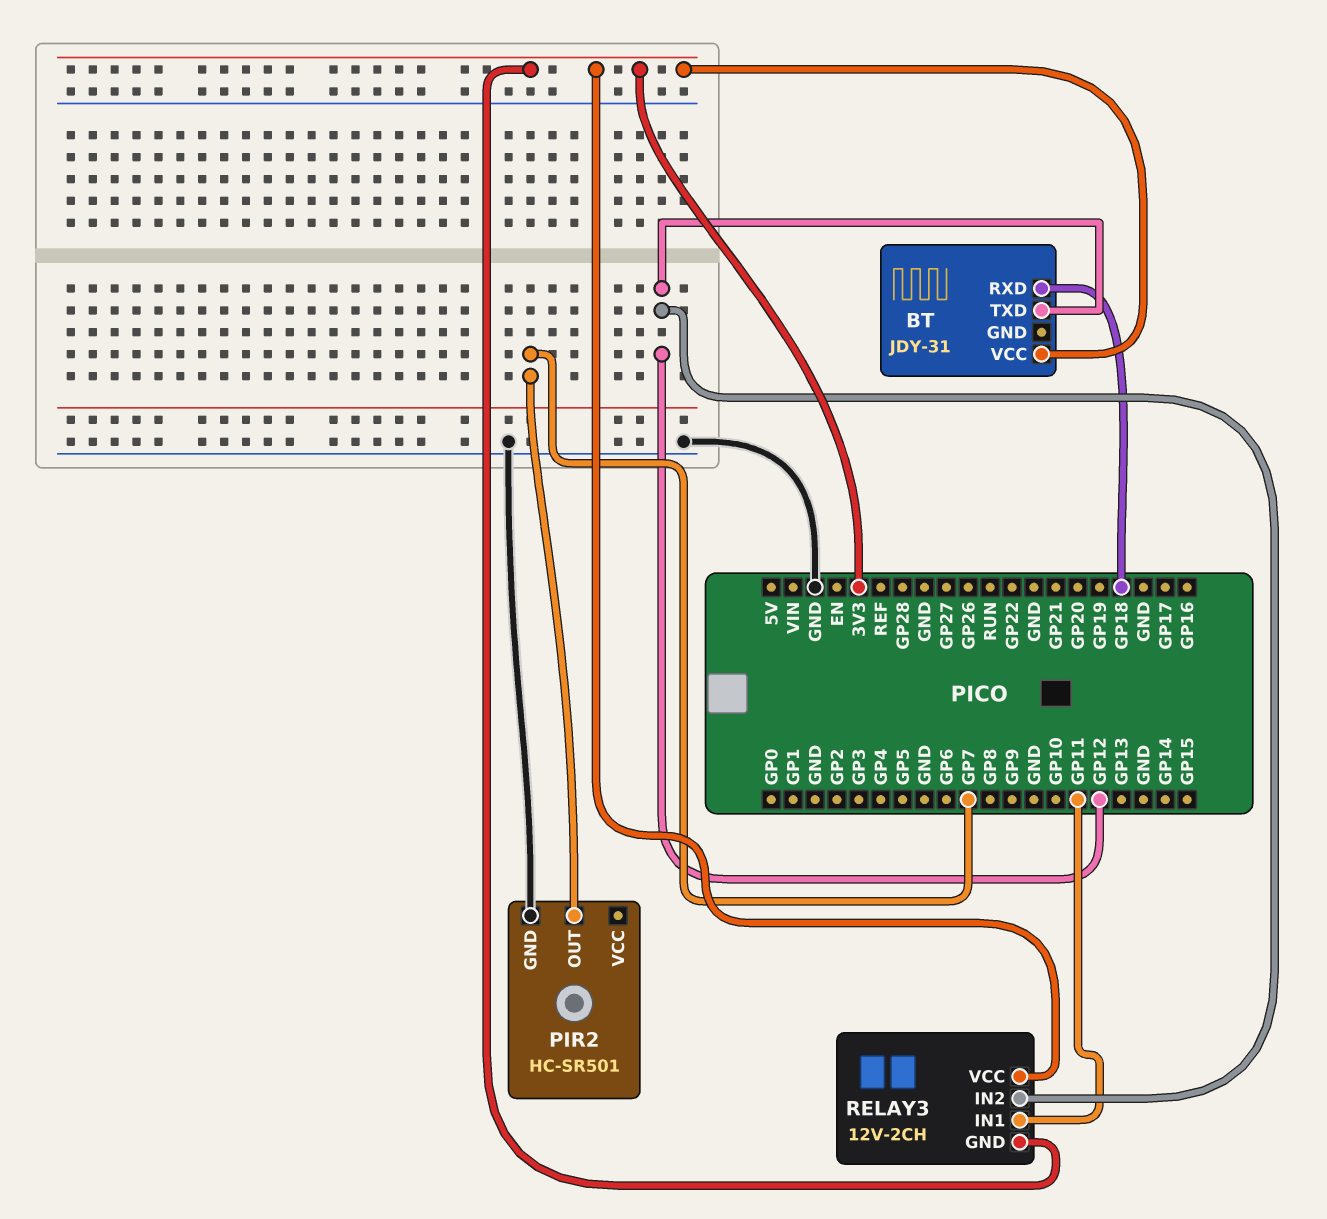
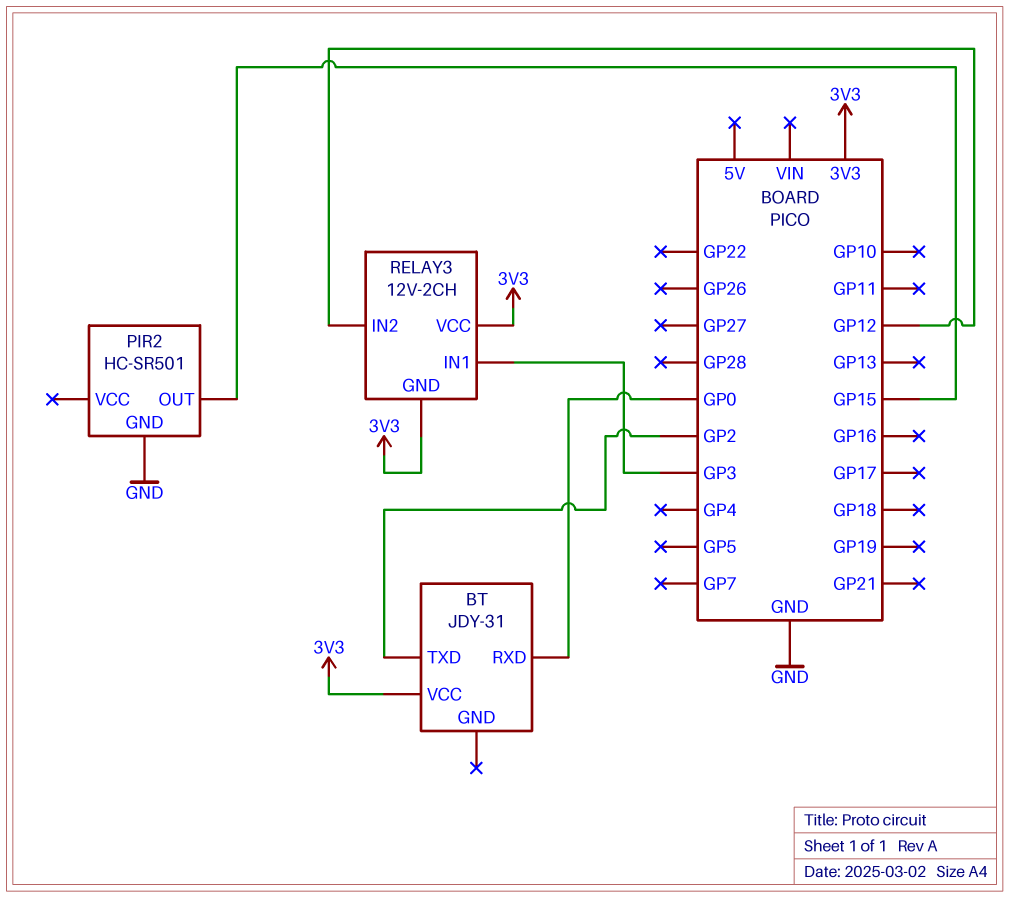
BT pin RXD: GP18 -> GP0
BT pin TXD: GP12 -> GP2
PIR2 pin OUT: GP7 -> GP15
RELAY3 pin IN1: GP11 -> GP3

